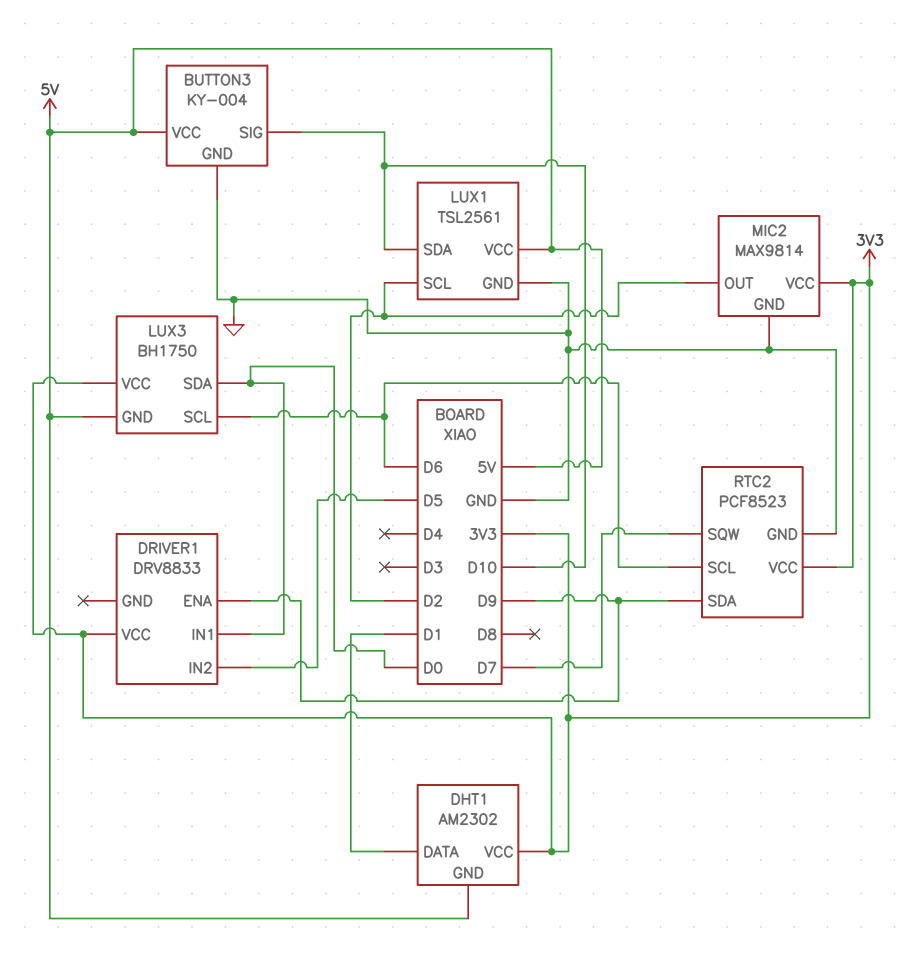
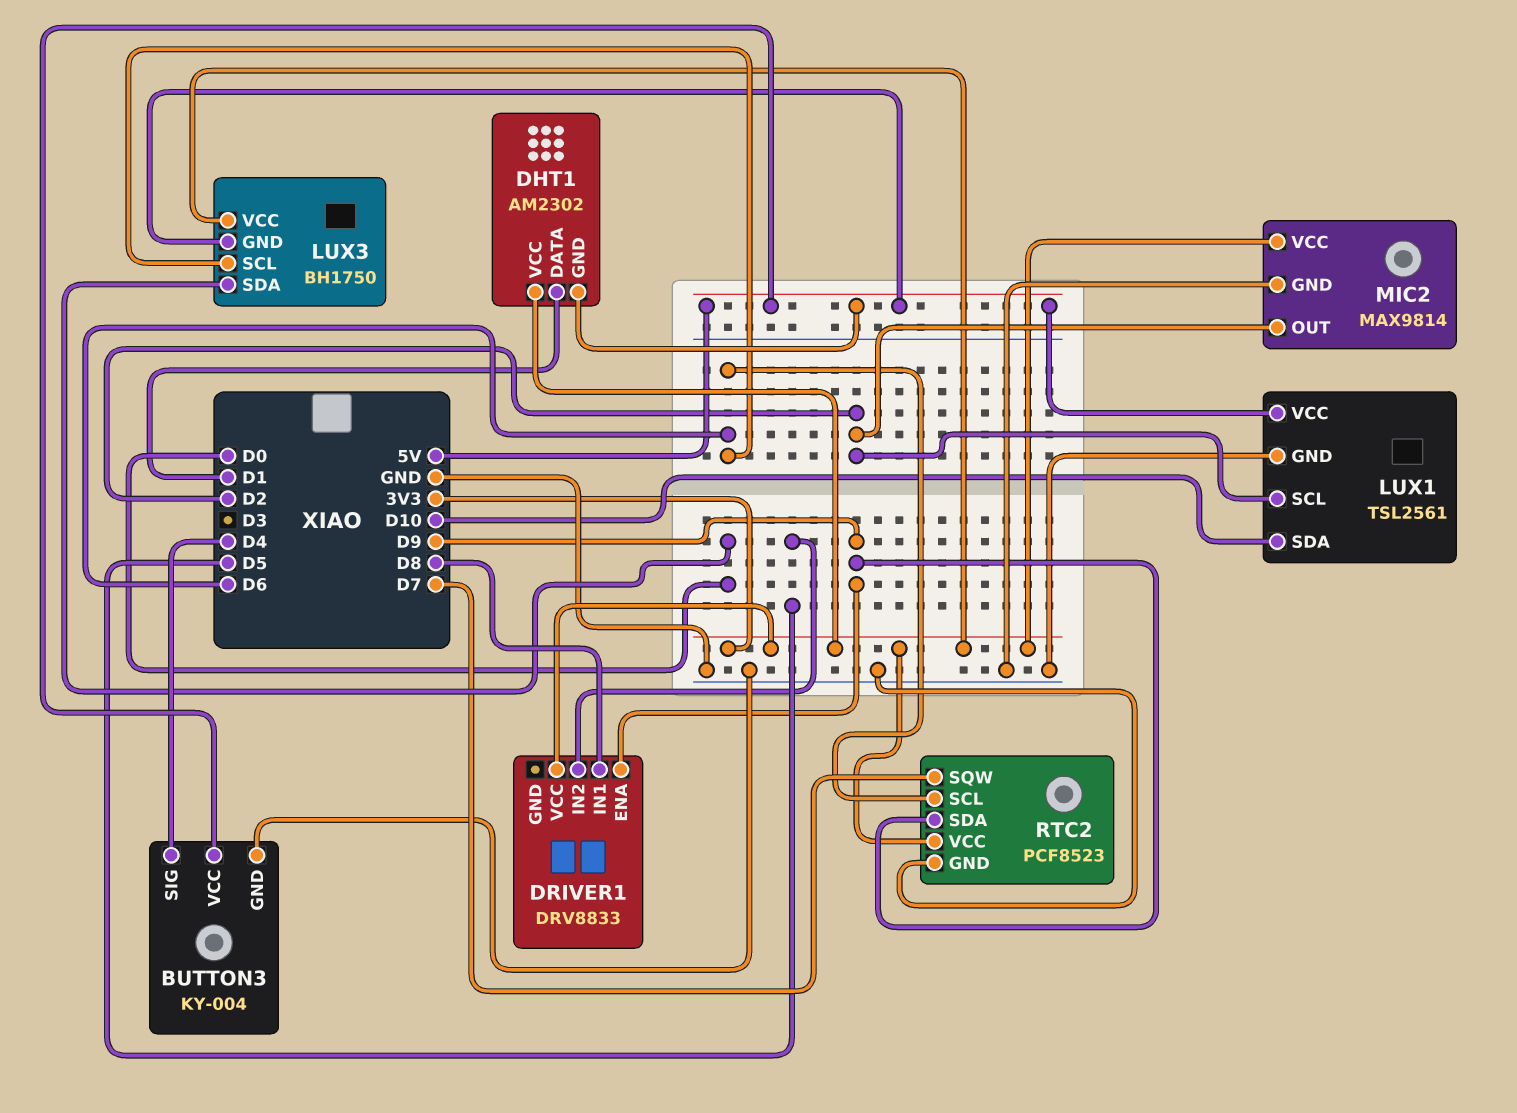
BUTTON3 pin SIG: D10 -> D4
DRIVER1 pin IN1: D0 -> D8

